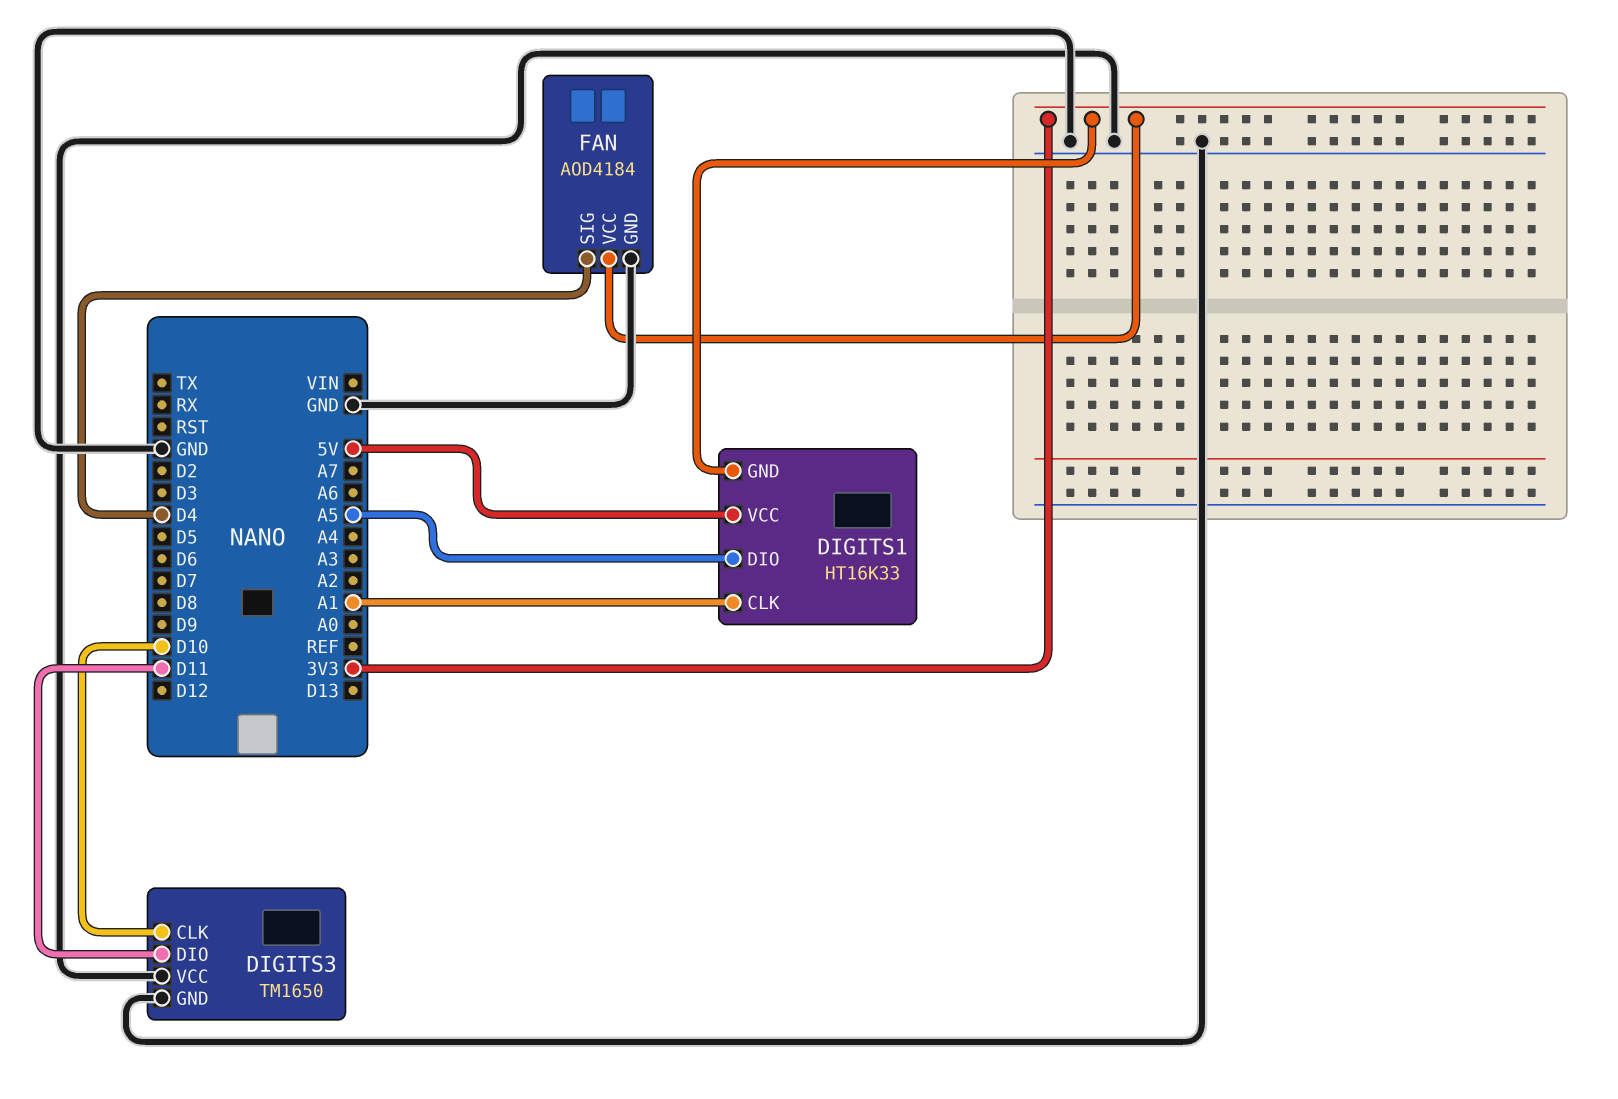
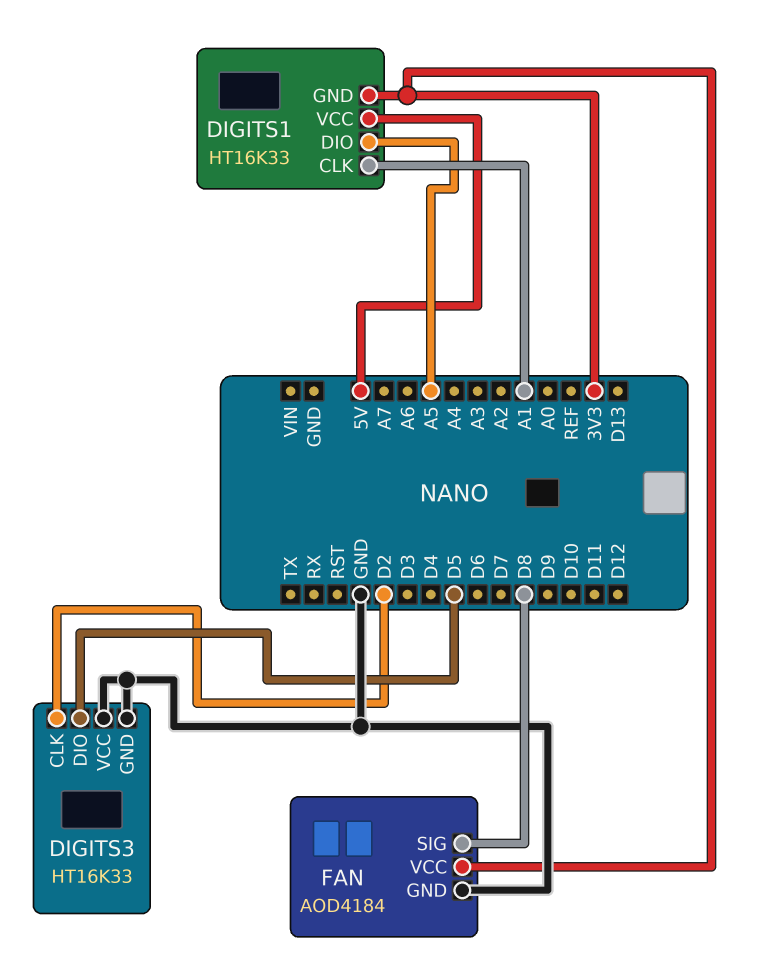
DIGITS3: TM1650 -> HT16K33
DIGITS3 pin CLK: D10 -> D2
DIGITS3 pin DIO: D11 -> D5
FAN pin SIG: D4 -> D8

